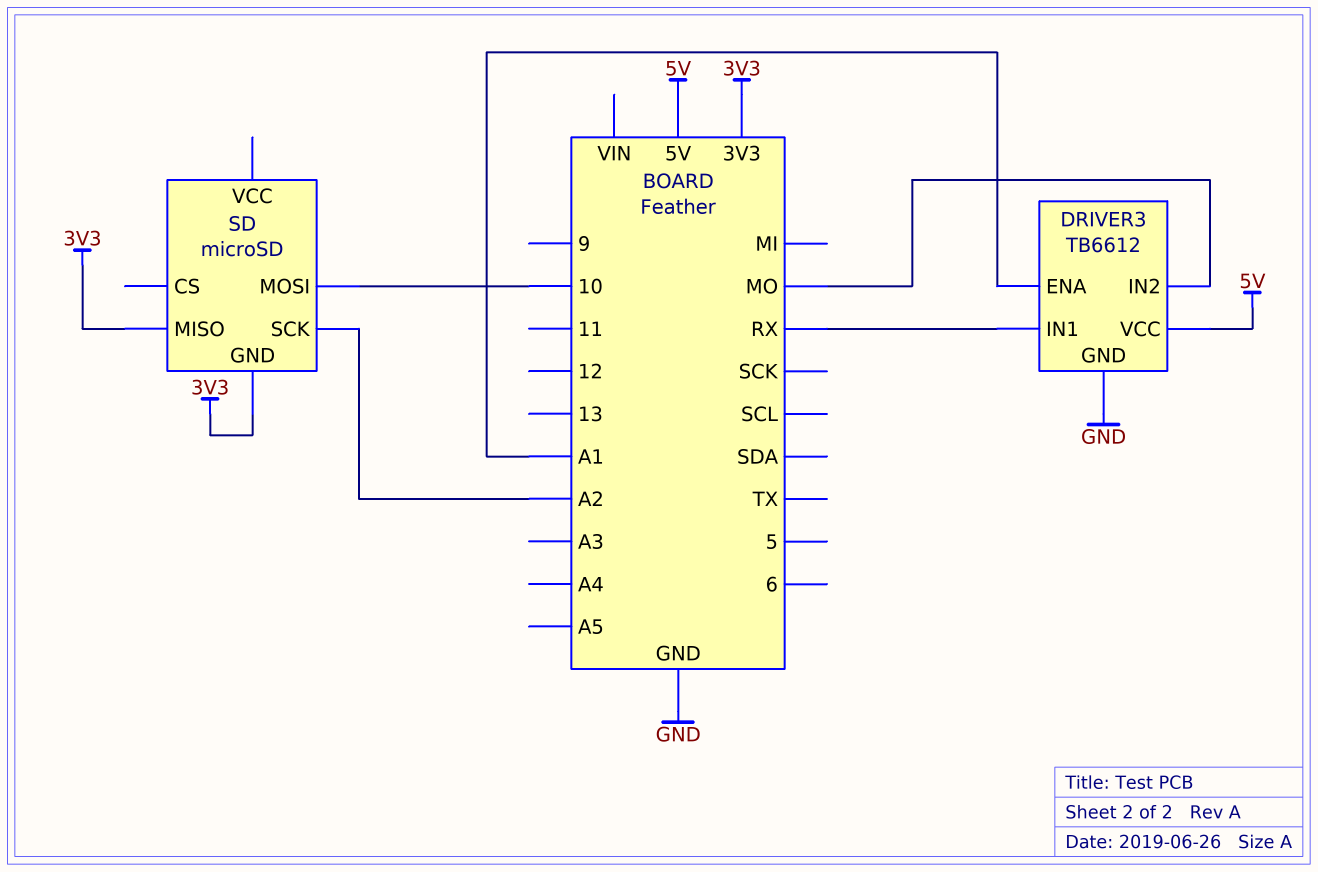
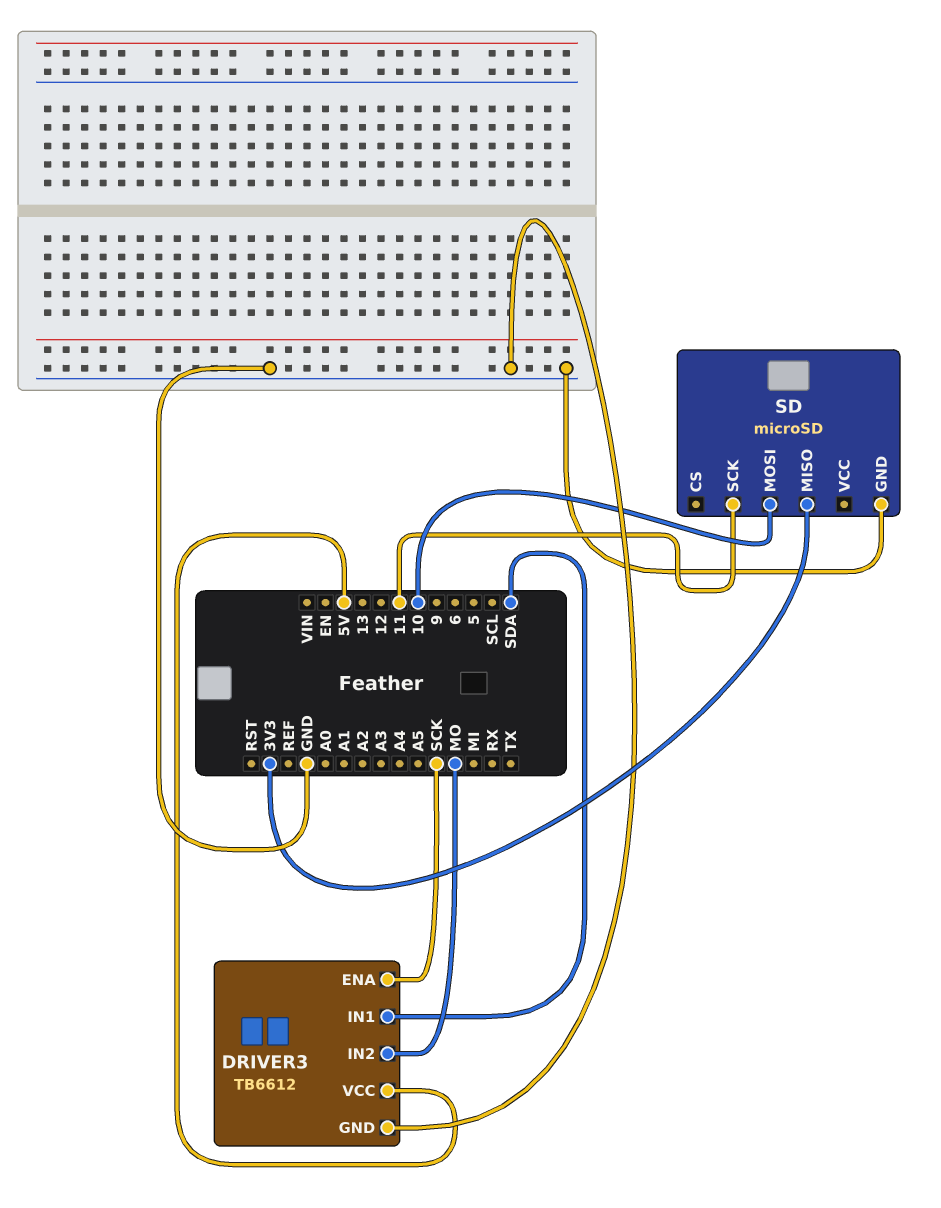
DRIVER3 pin ENA: A1 -> SCK
DRIVER3 pin IN1: RX -> SDA
SD pin GND: 3V3 -> GND
SD pin SCK: A2 -> 11

